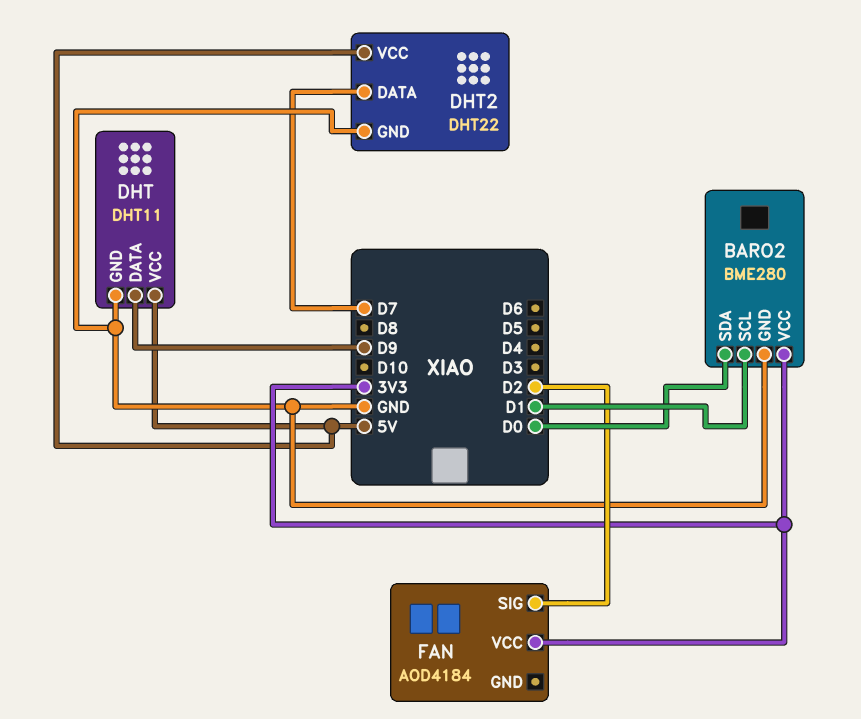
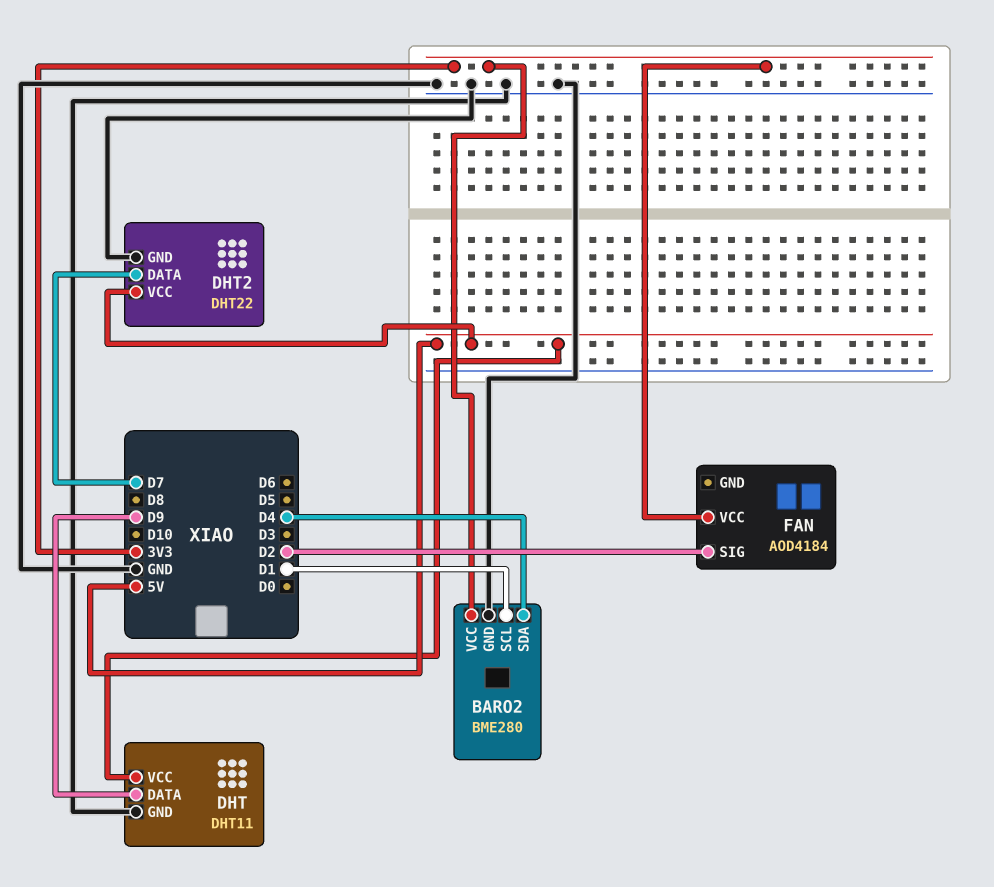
BARO2 pin SDA: D0 -> D4

